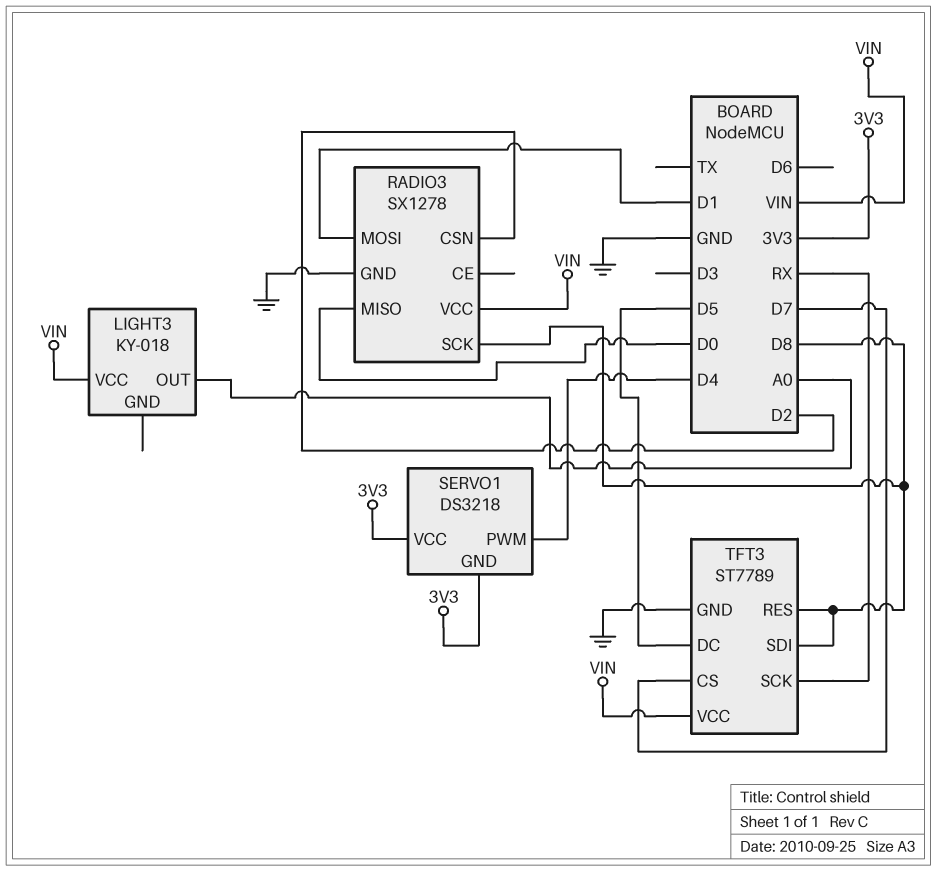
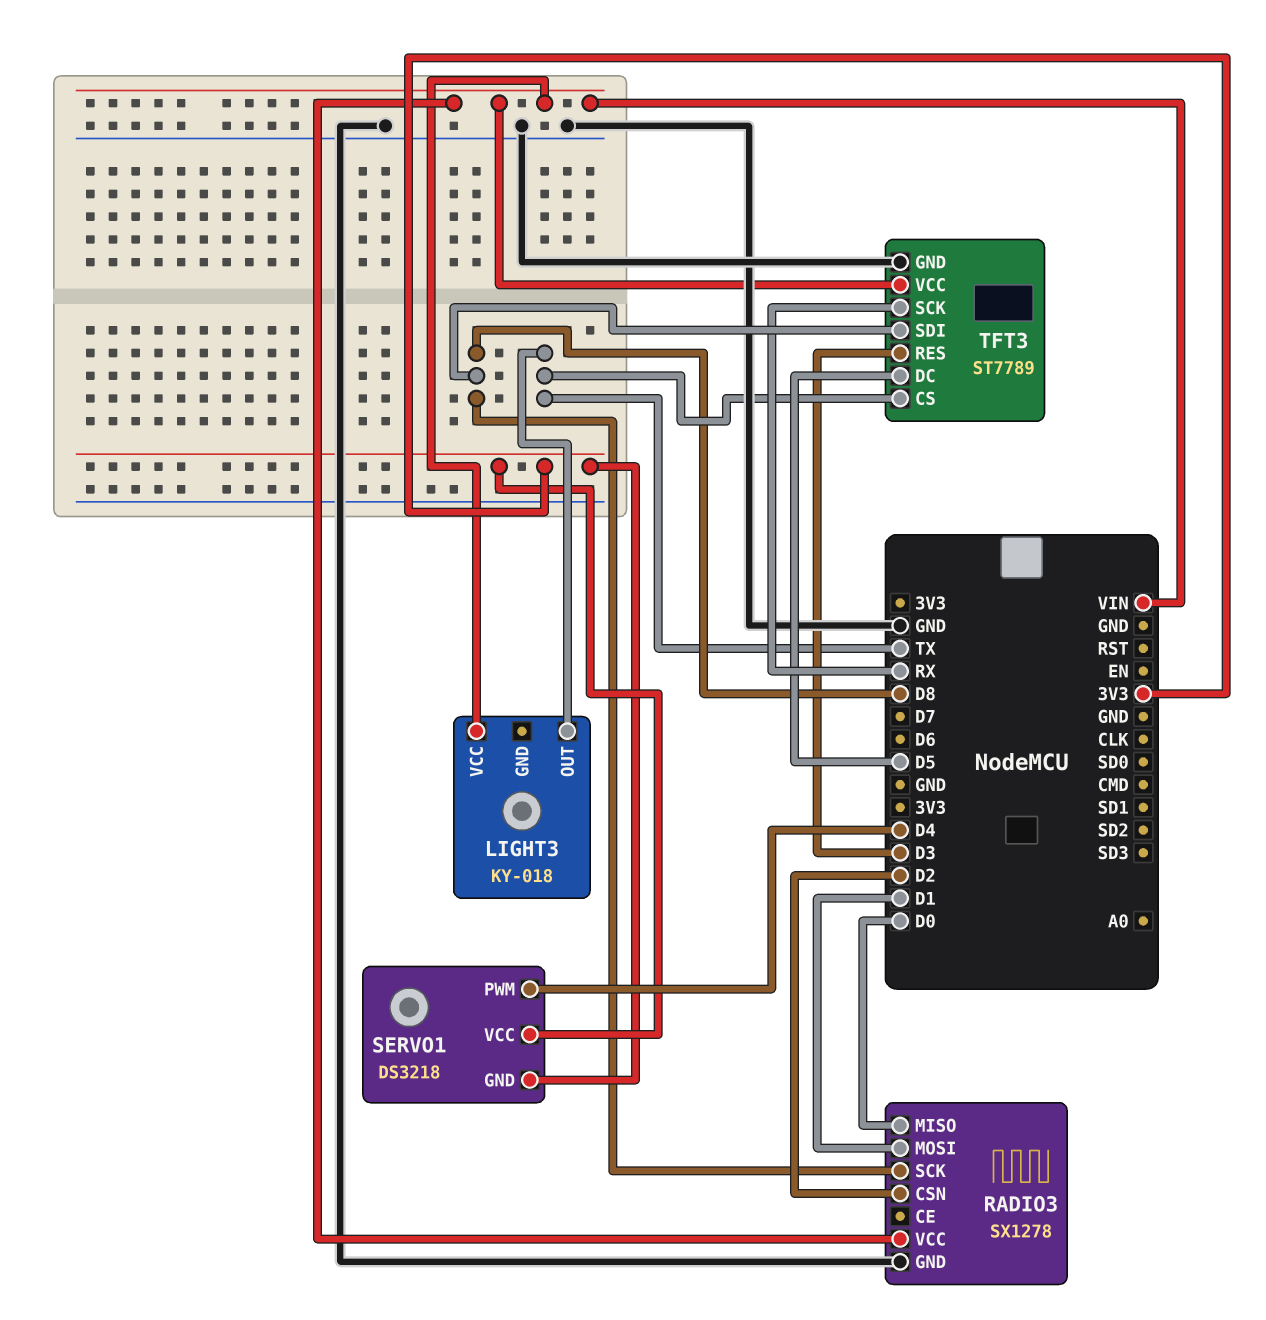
LIGHT3 pin OUT: A0 -> TX
TFT3 pin CS: D7 -> TX
TFT3 pin RES: D8 -> D3

